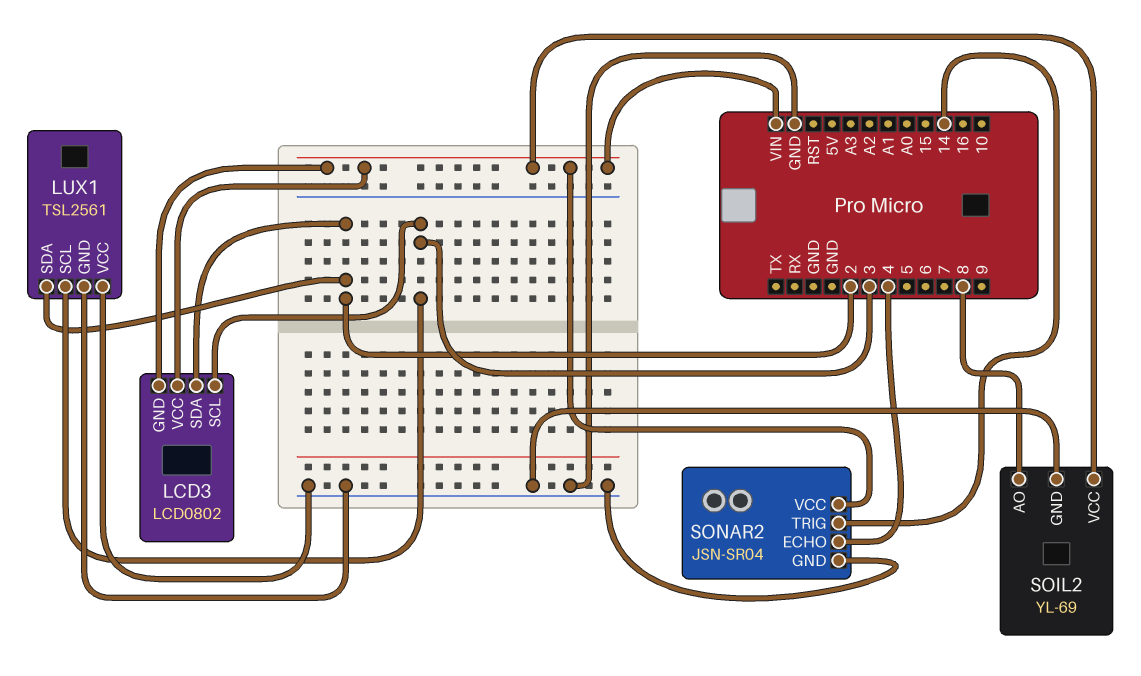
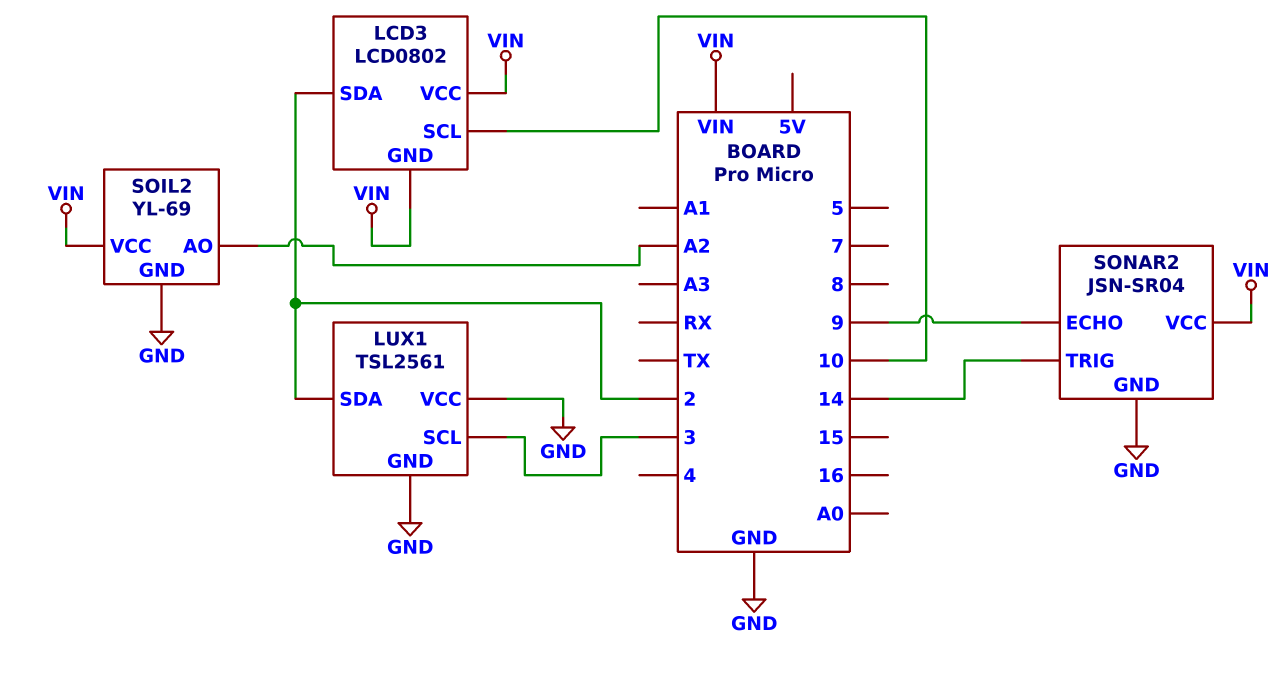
LCD3 pin SCL: 3 -> 10
SOIL2 pin AO: 8 -> A2
SONAR2 pin ECHO: 4 -> 9

